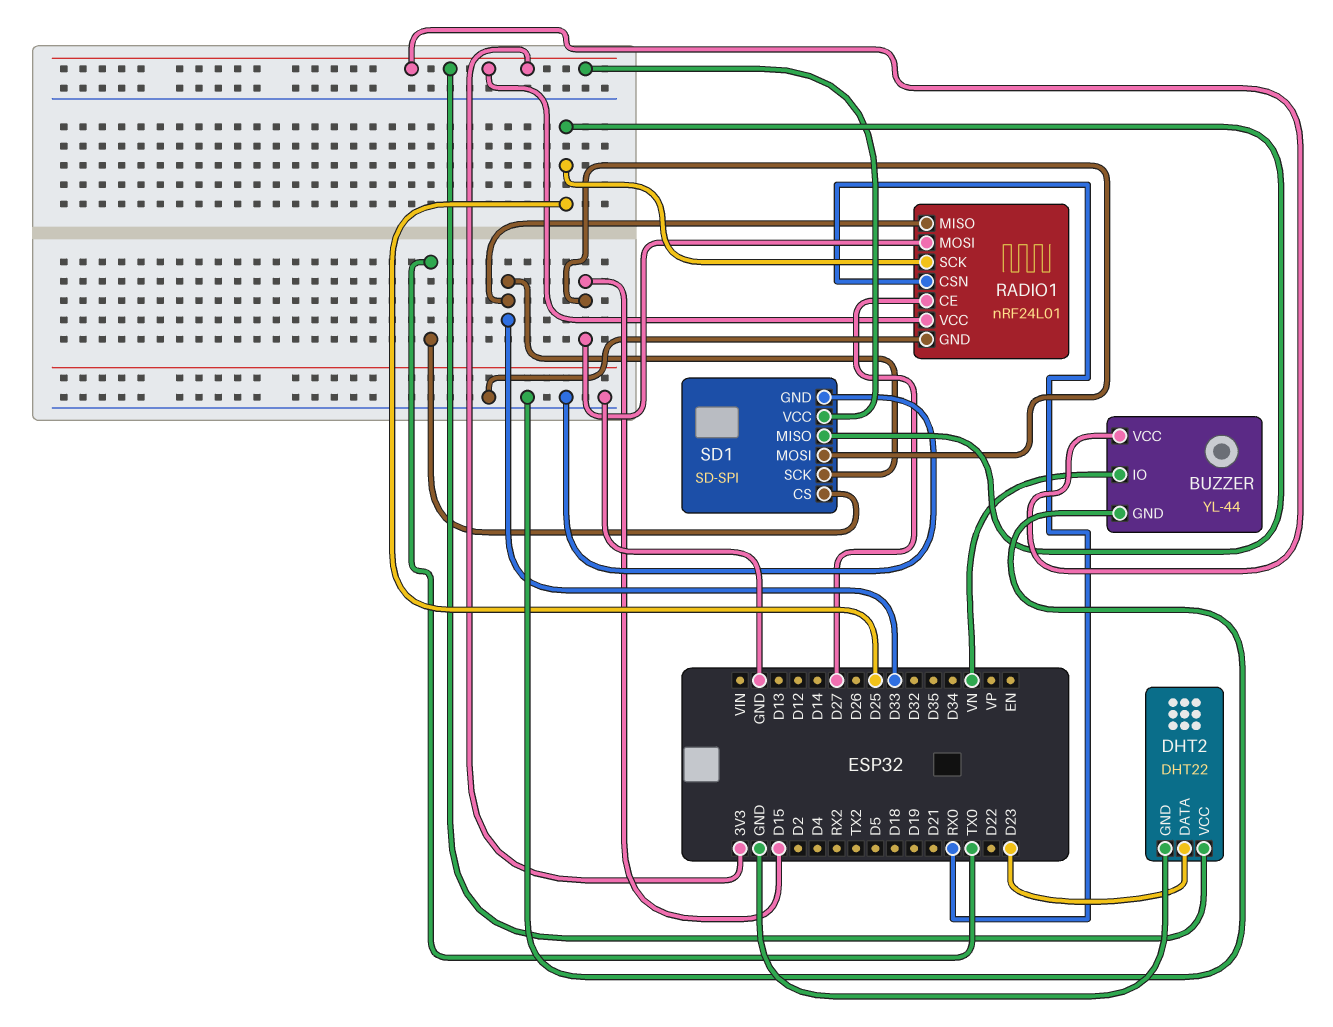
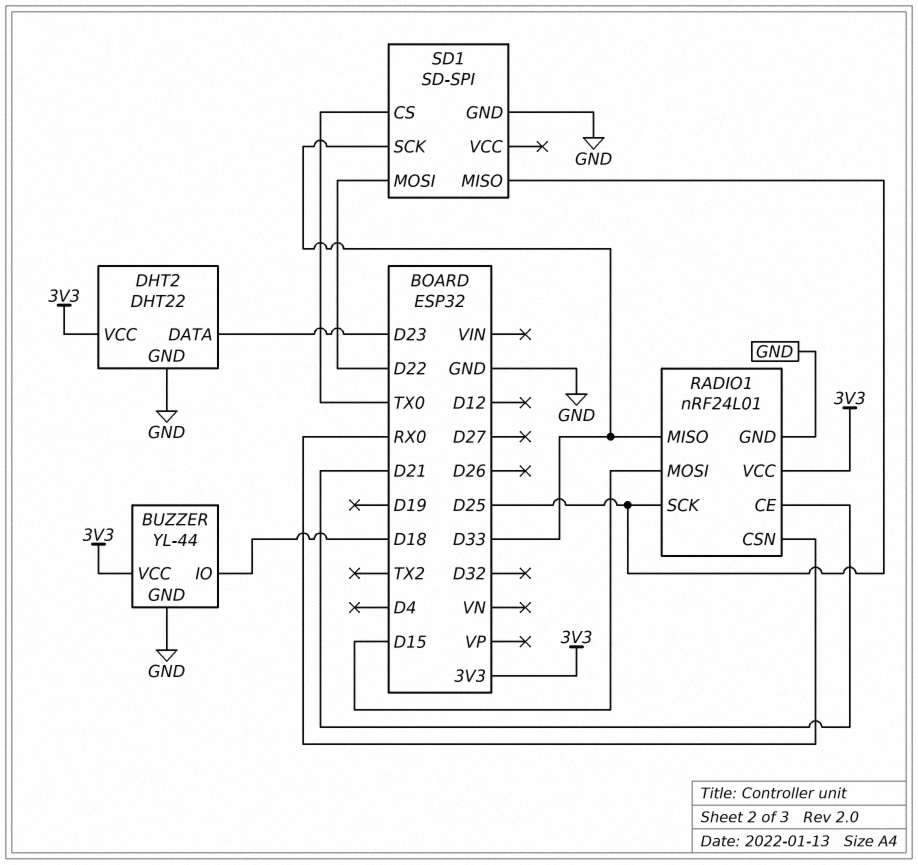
BUZZER pin IO: VN -> D18
RADIO1 pin CE: D27 -> D21
SD1 pin MOSI: D15 -> D22
SD1 pin VCC: 3V3 -> none

